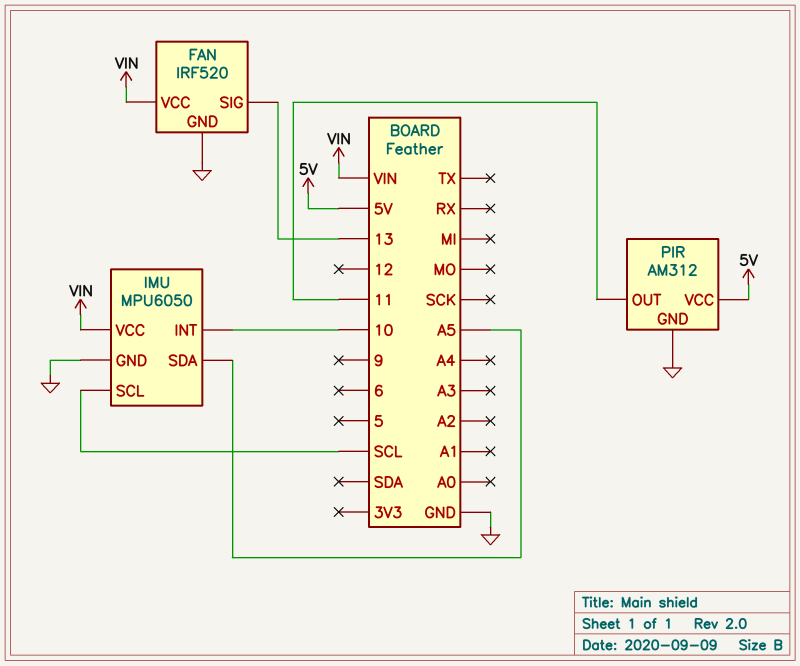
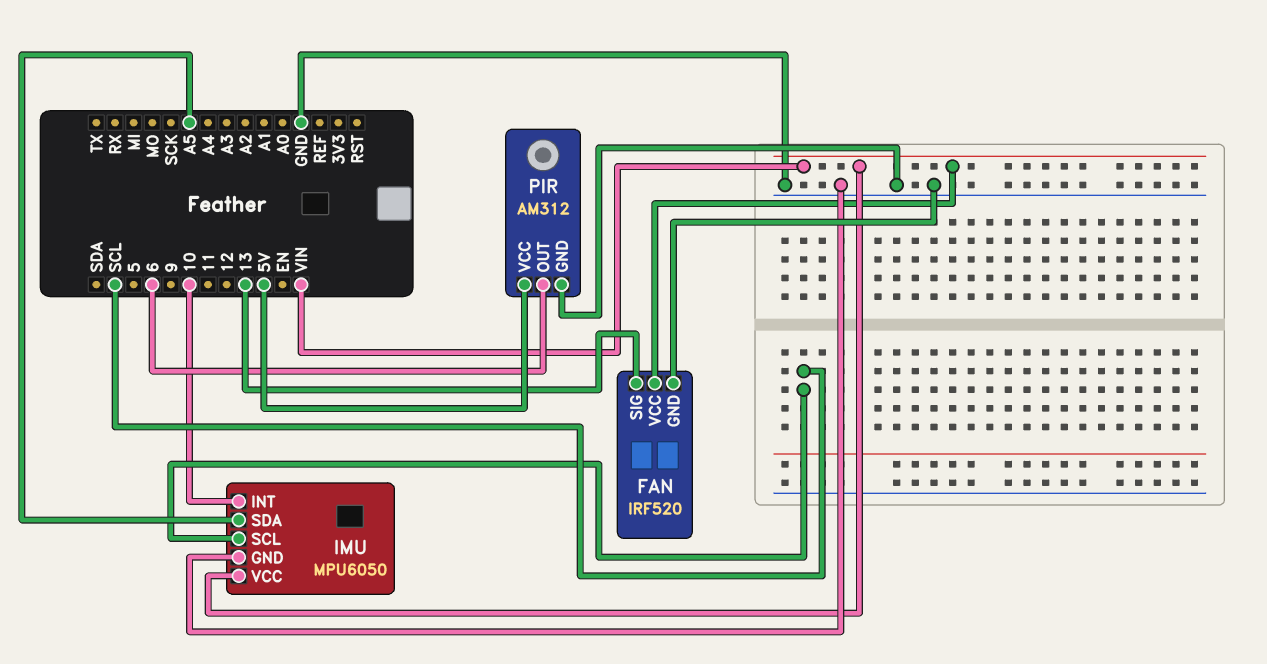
PIR pin OUT: 11 -> 6

